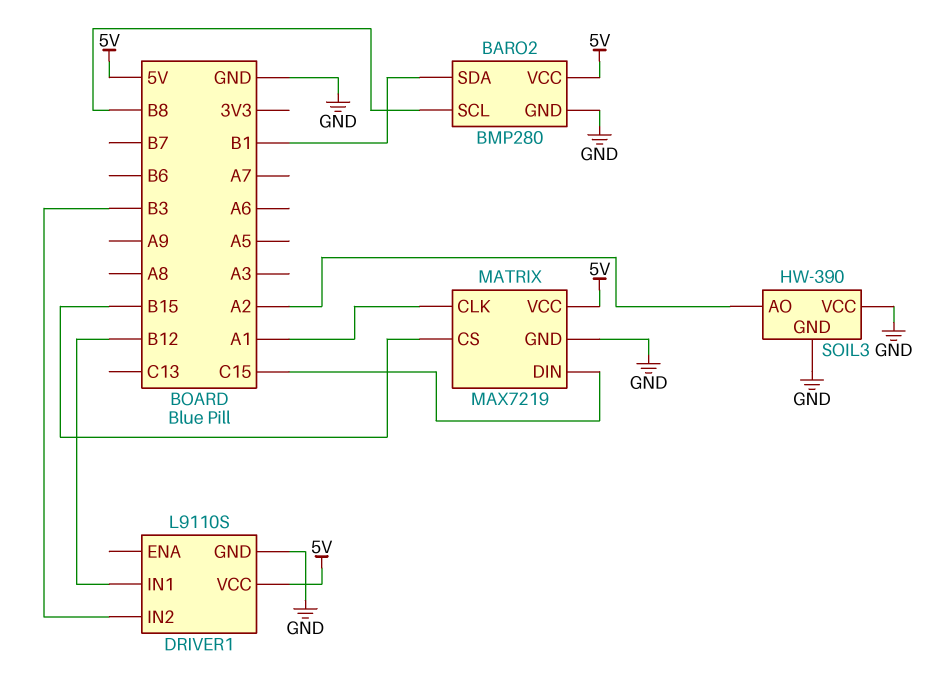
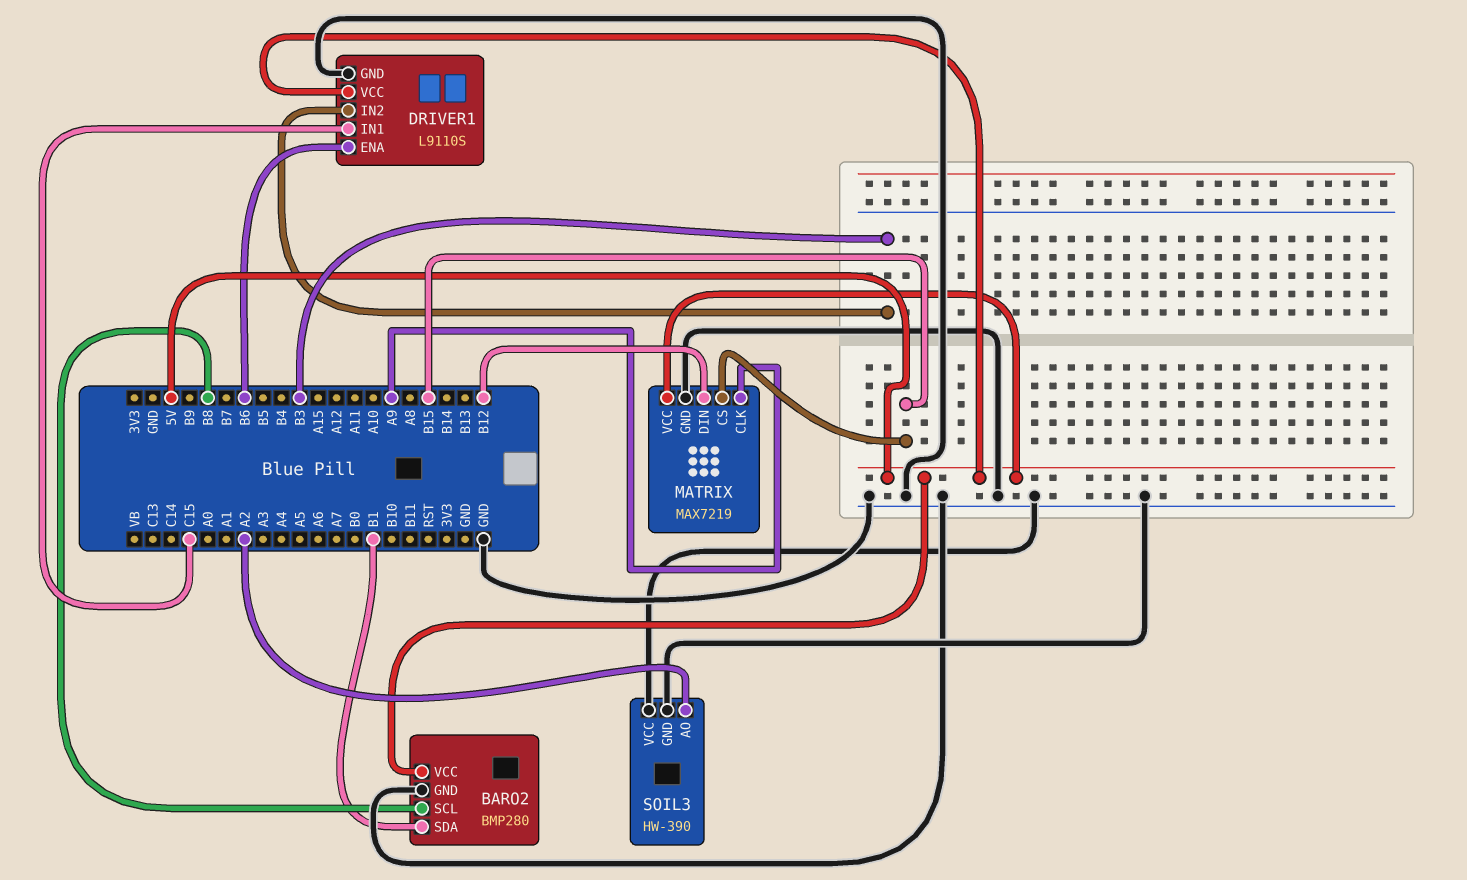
DRIVER1 pin ENA: none -> B6
DRIVER1 pin IN1: B12 -> C15
MATRIX pin CLK: A1 -> A9
MATRIX pin DIN: C15 -> B12

